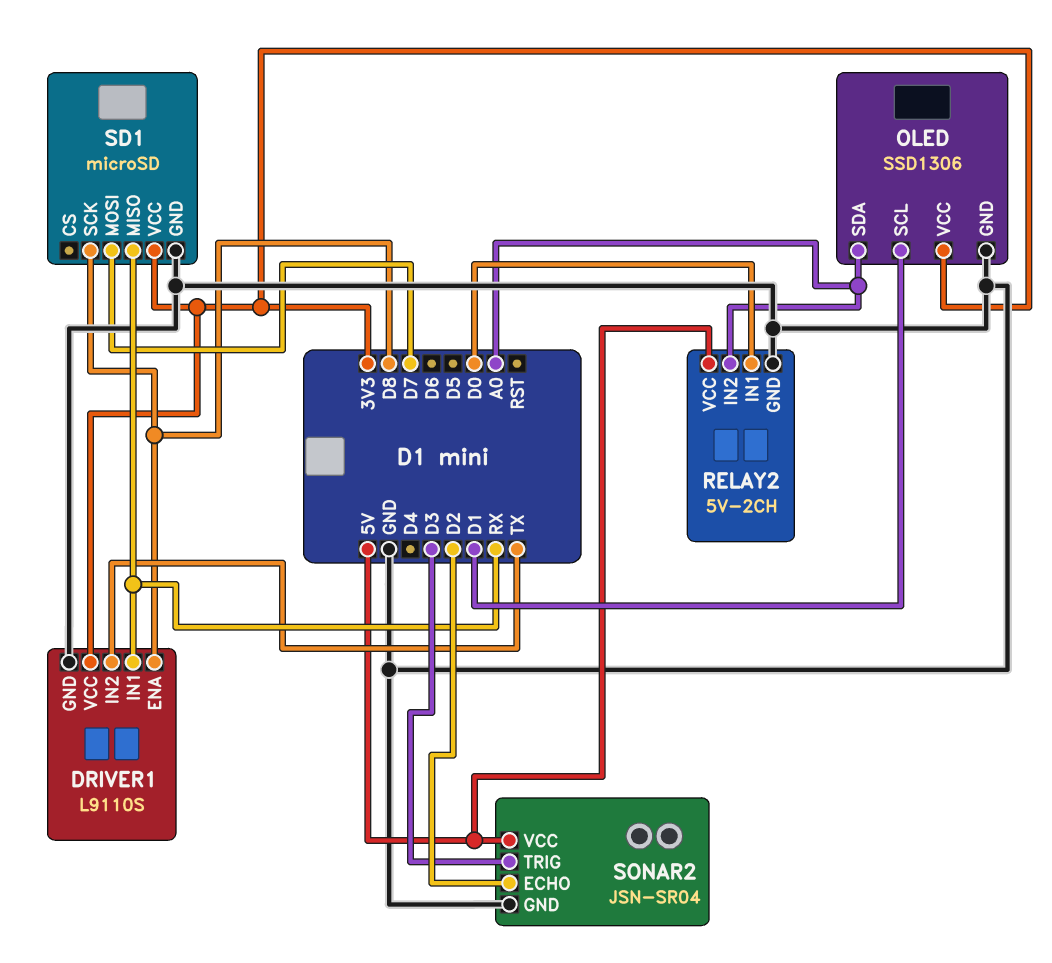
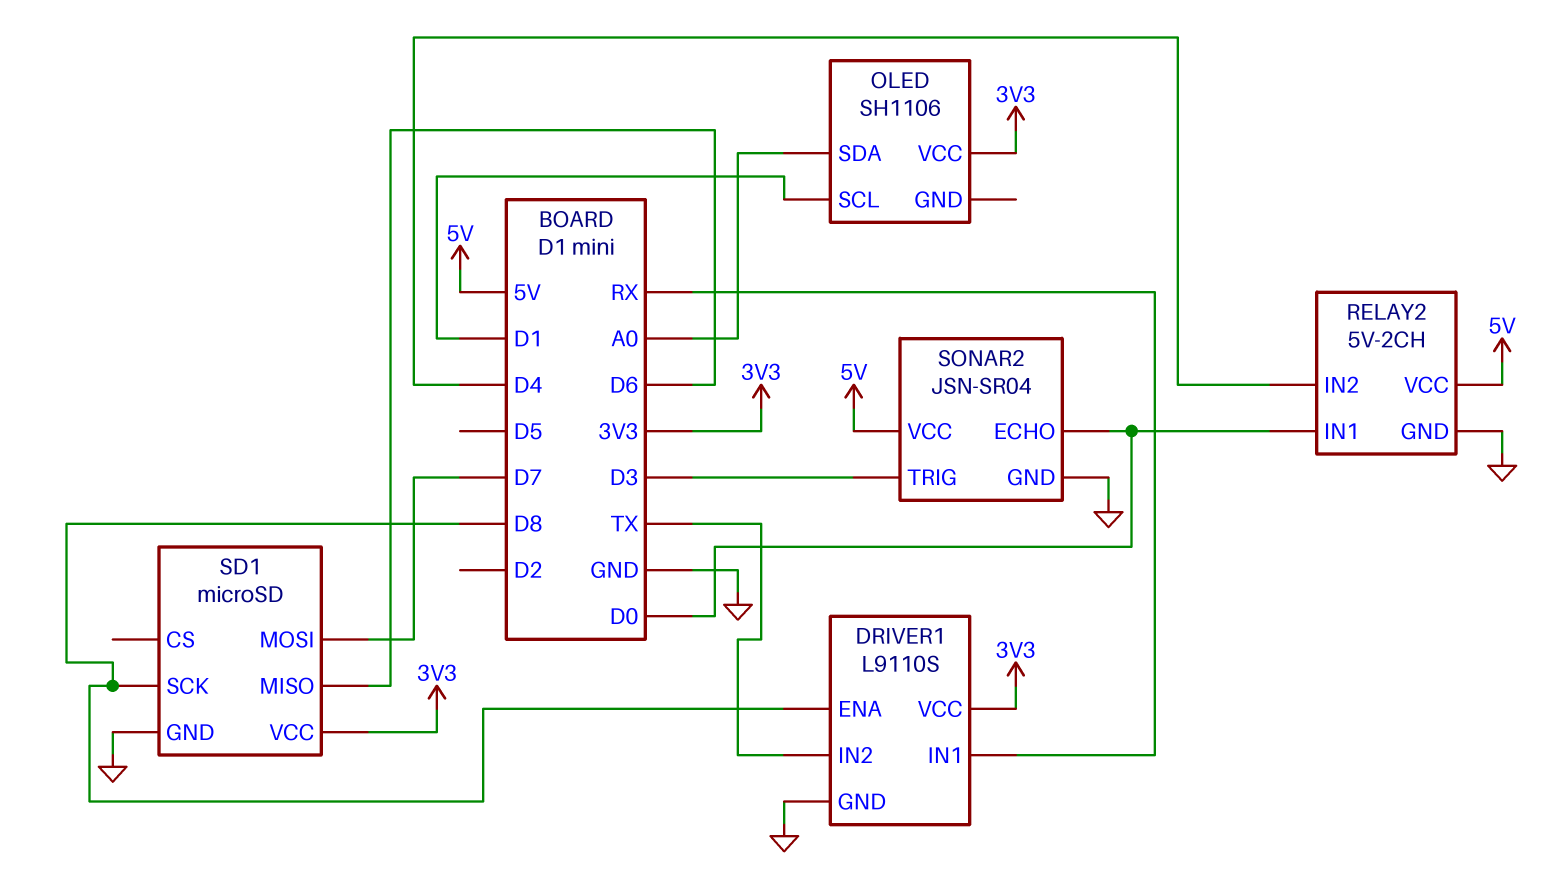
OLED: SSD1306 -> SH1106
OLED pin GND: GND -> none
RELAY2 pin IN2: A0 -> D4
SD1 pin MISO: RX -> D6
SONAR2 pin ECHO: D2 -> D0

